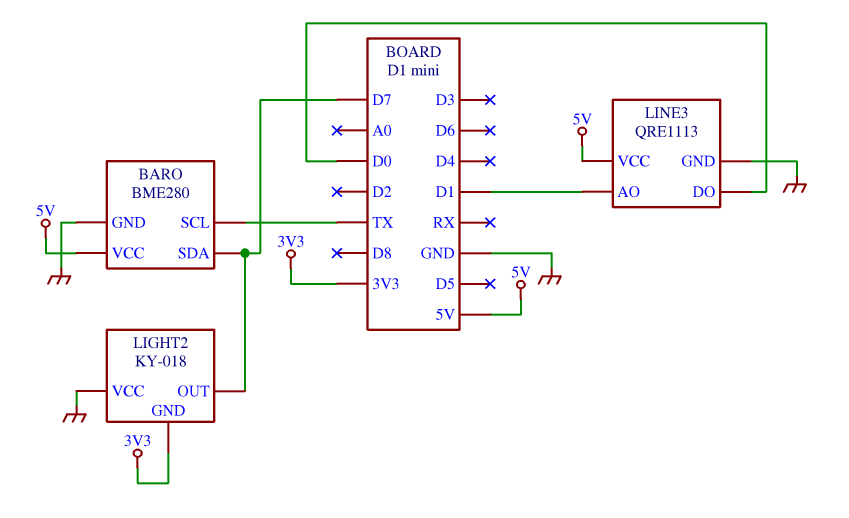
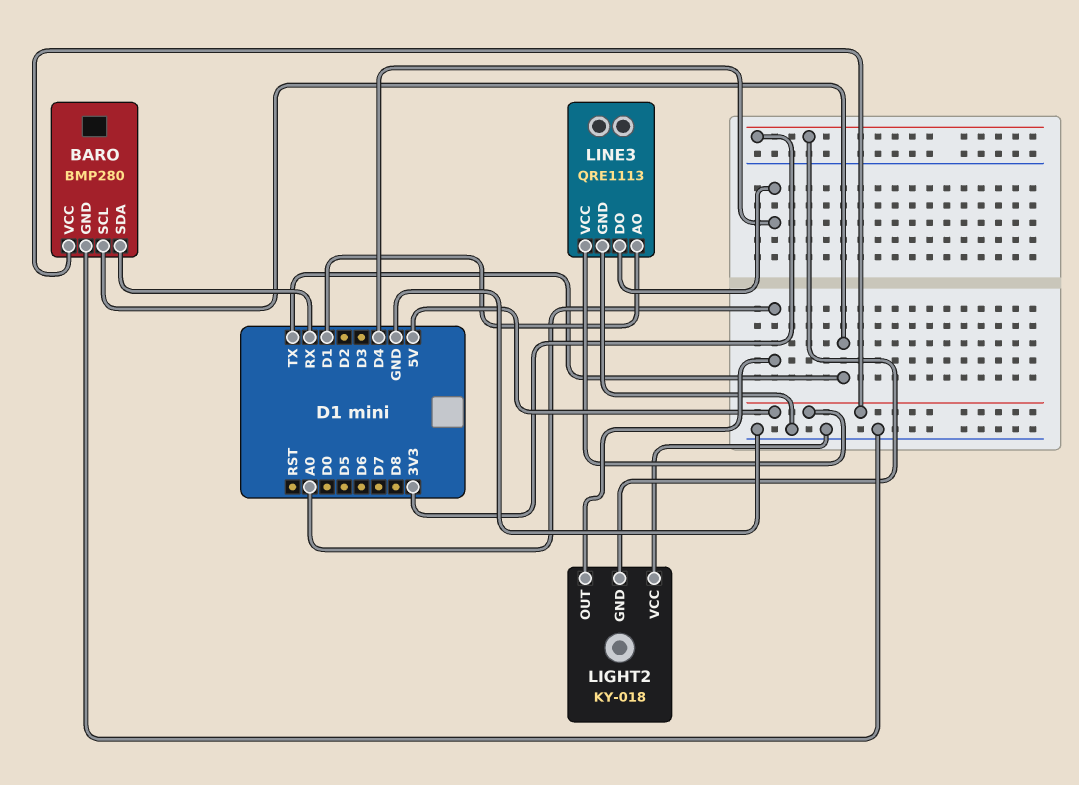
BARO: BME280 -> BMP280
BARO pin SDA: D7 -> RX
LIGHT2 pin OUT: D7 -> A0
LINE3 pin DO: D0 -> D4

